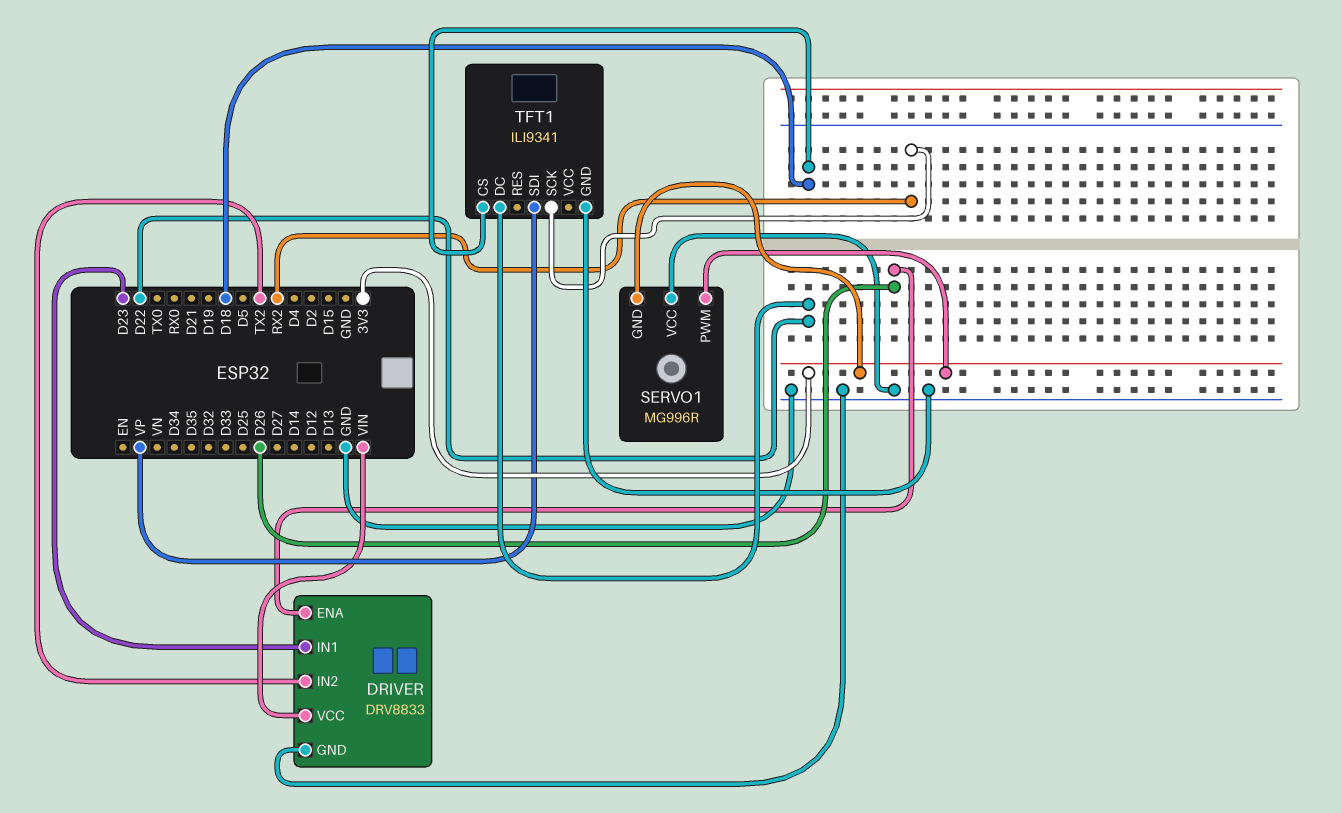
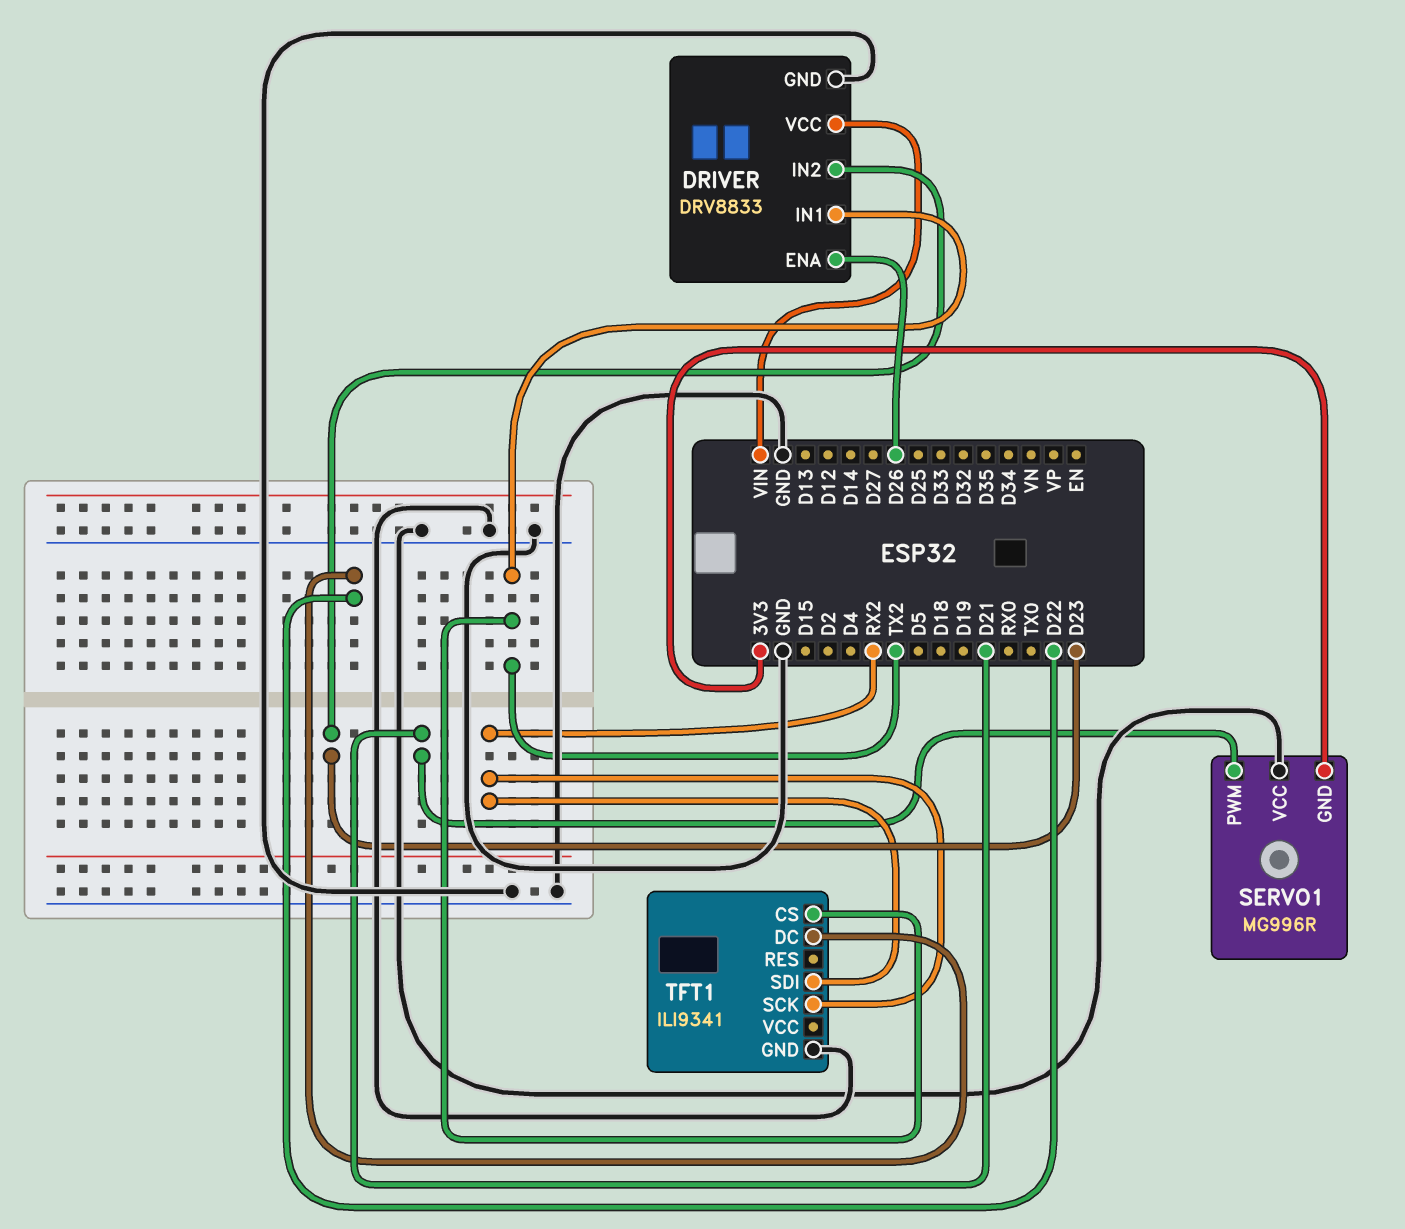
DRIVER pin IN1: D23 -> TX2
DRIVER pin IN2: TX2 -> D23
SERVO1 pin PWM: 3V3 -> D21
TFT1 pin CS: D18 -> TX2
TFT1 pin SDI: VP -> RX2

